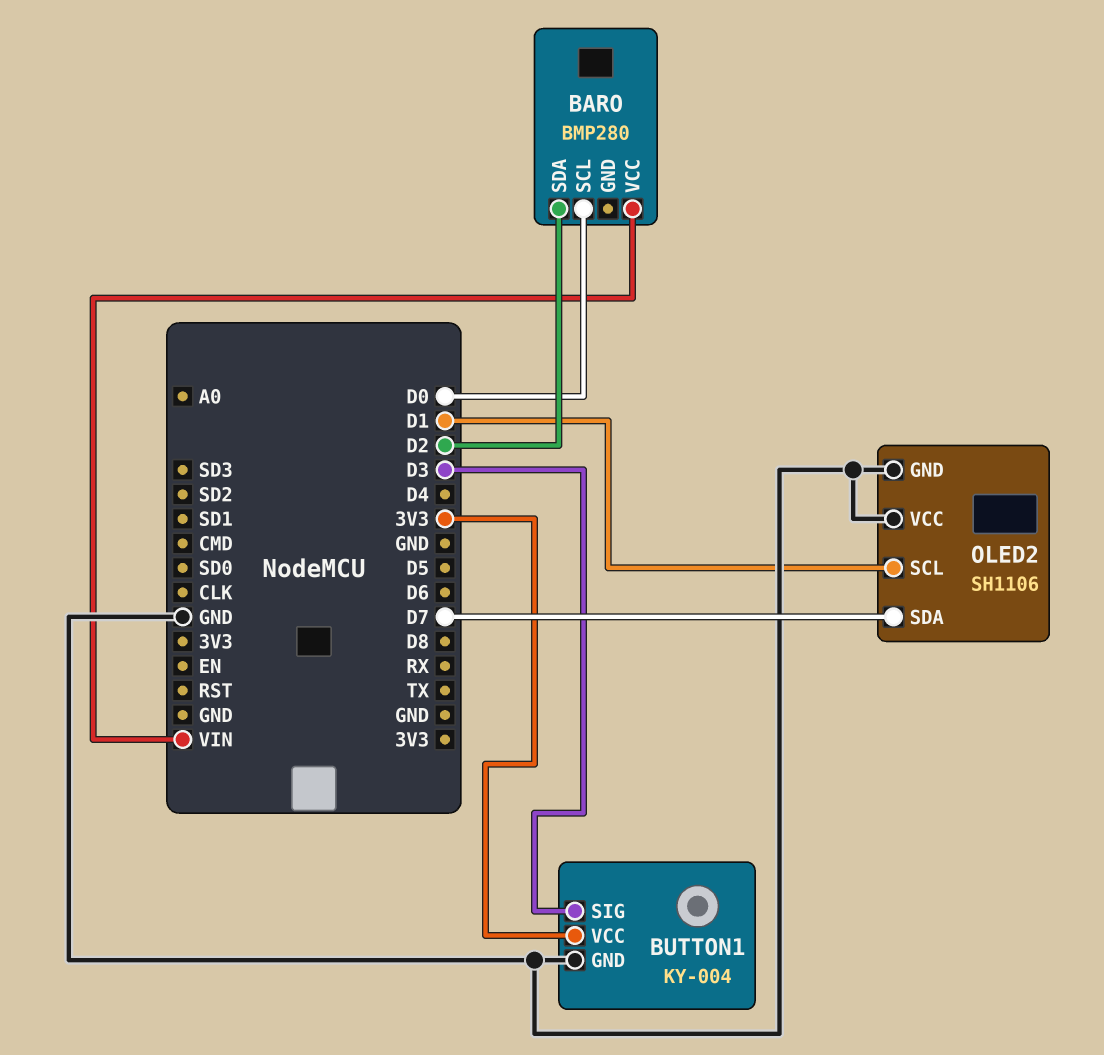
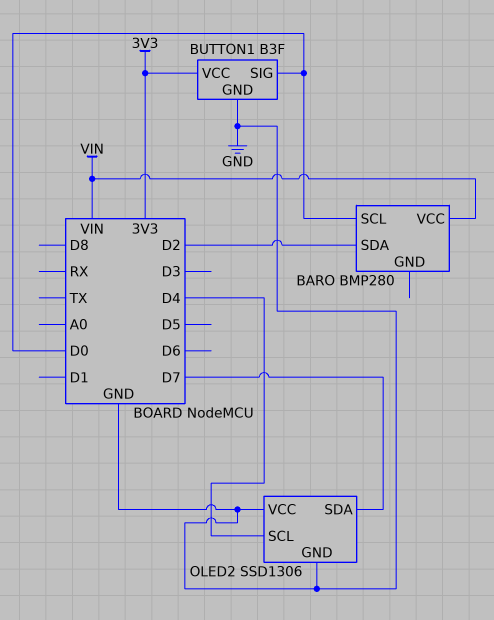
BUTTON1: KY-004 -> B3F
BUTTON1 pin SIG: D3 -> D0
OLED2: SH1106 -> SSD1306
OLED2 pin SCL: D1 -> D4

